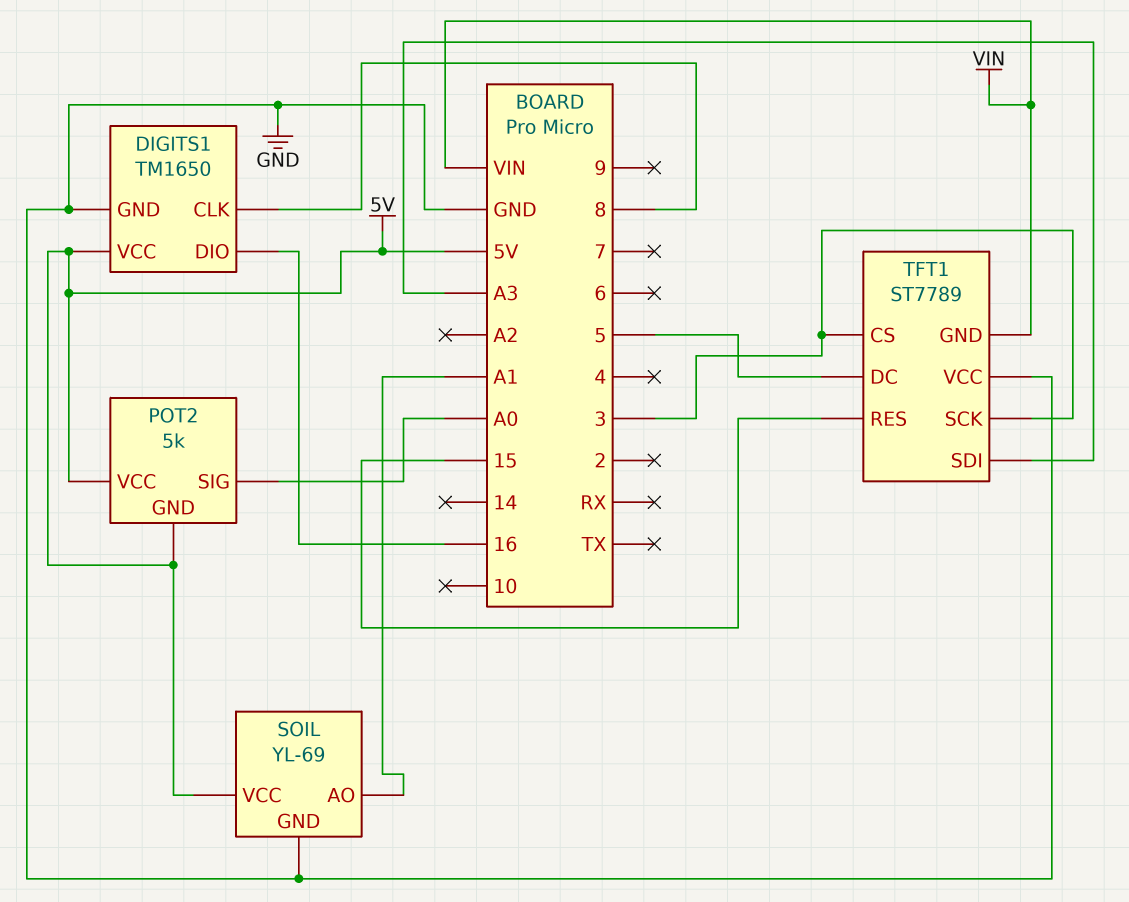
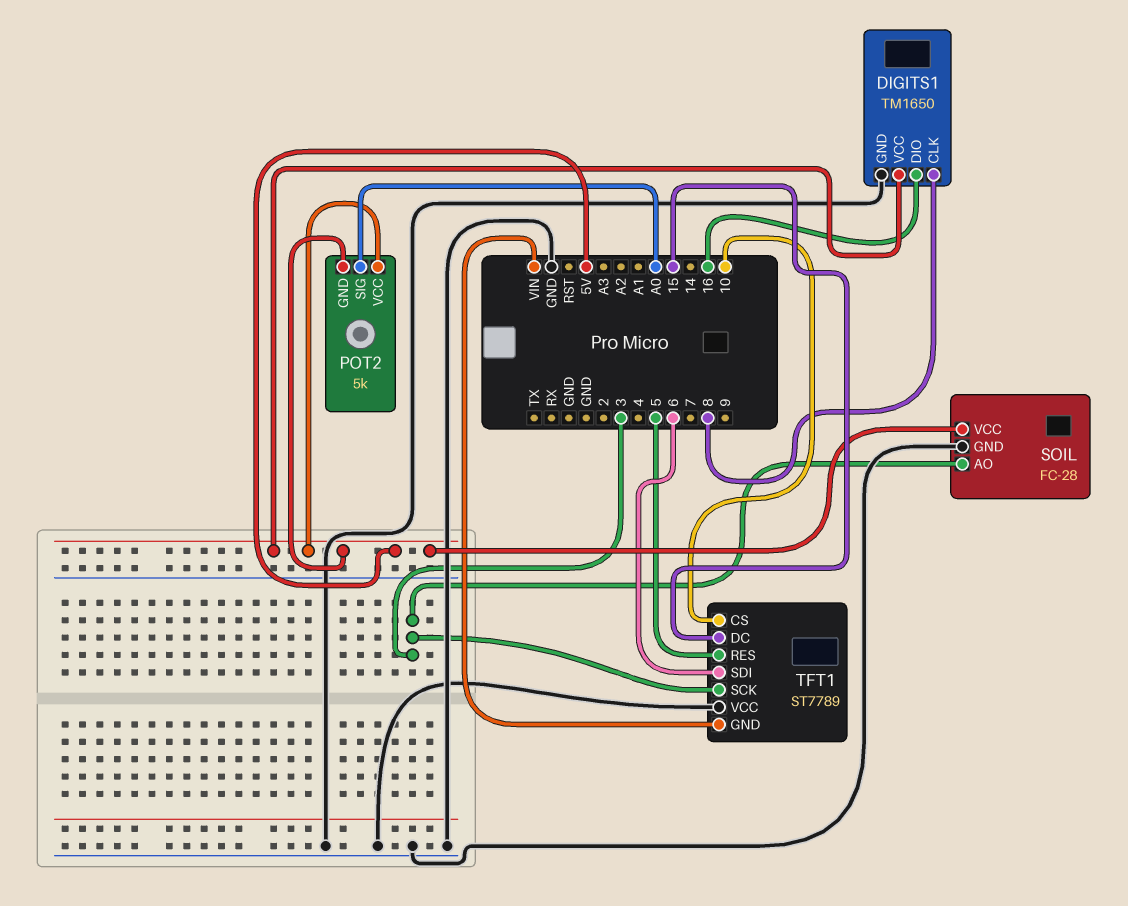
SOIL: YL-69 -> FC-28
SOIL pin AO: A1 -> 3
TFT1 pin CS: 3 -> 10
TFT1 pin DC: 5 -> 15
TFT1 pin RES: 15 -> 5
TFT1 pin SDI: A3 -> 6

